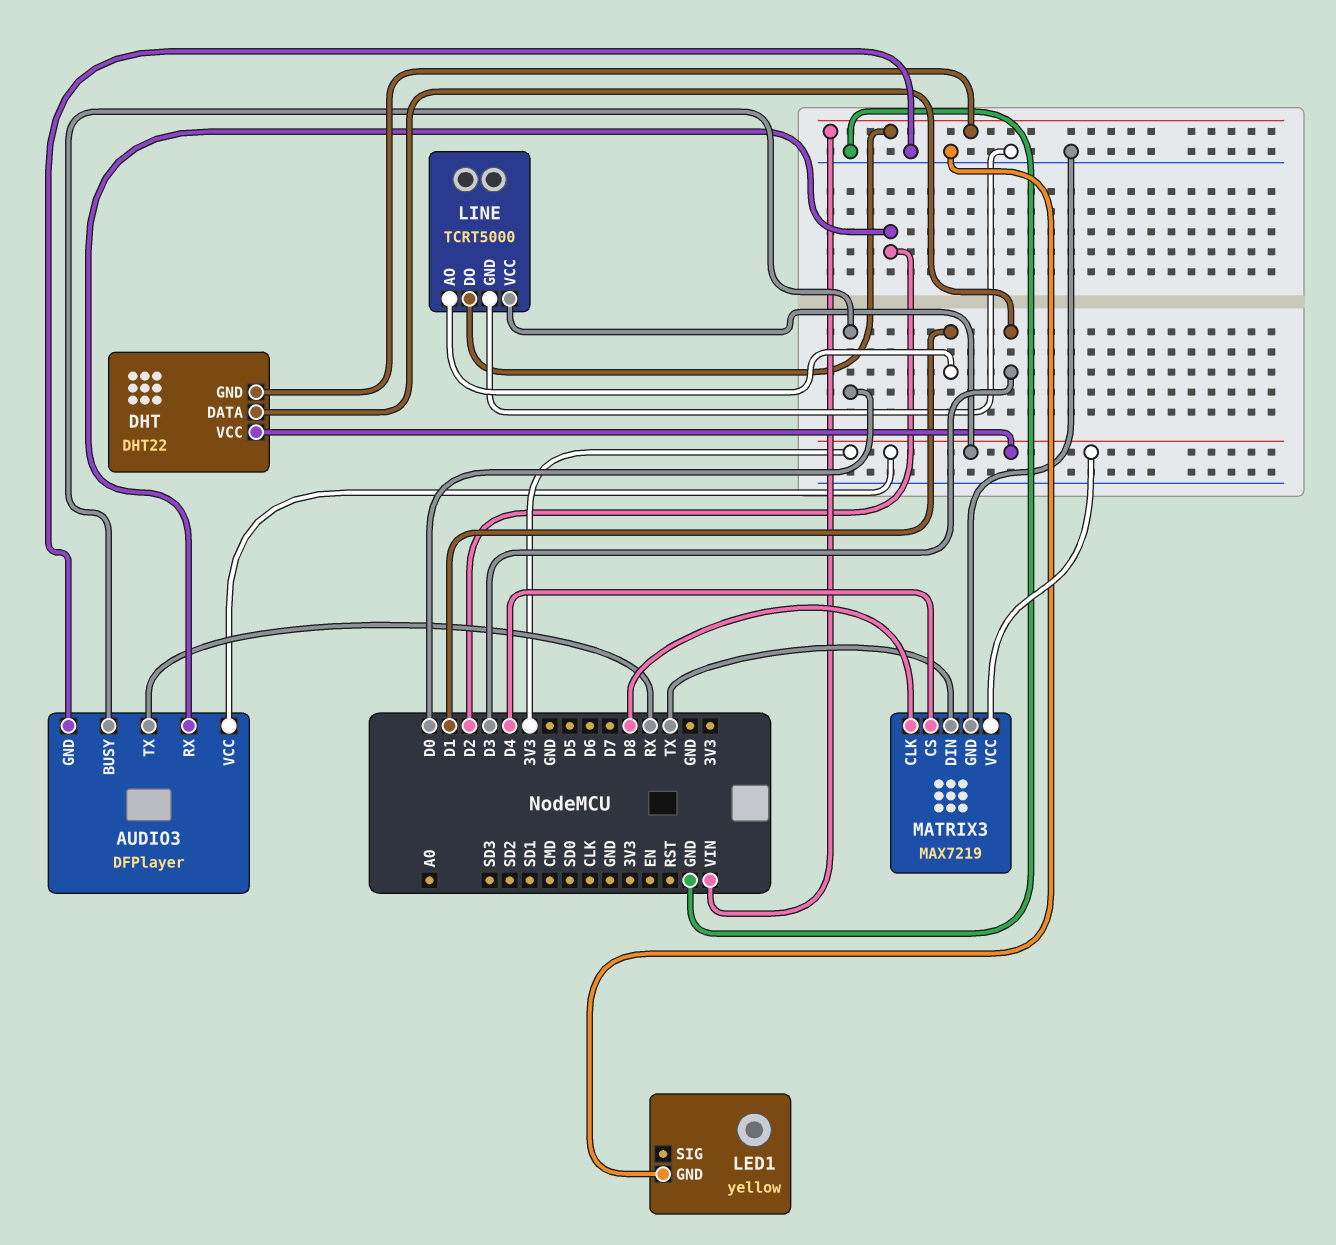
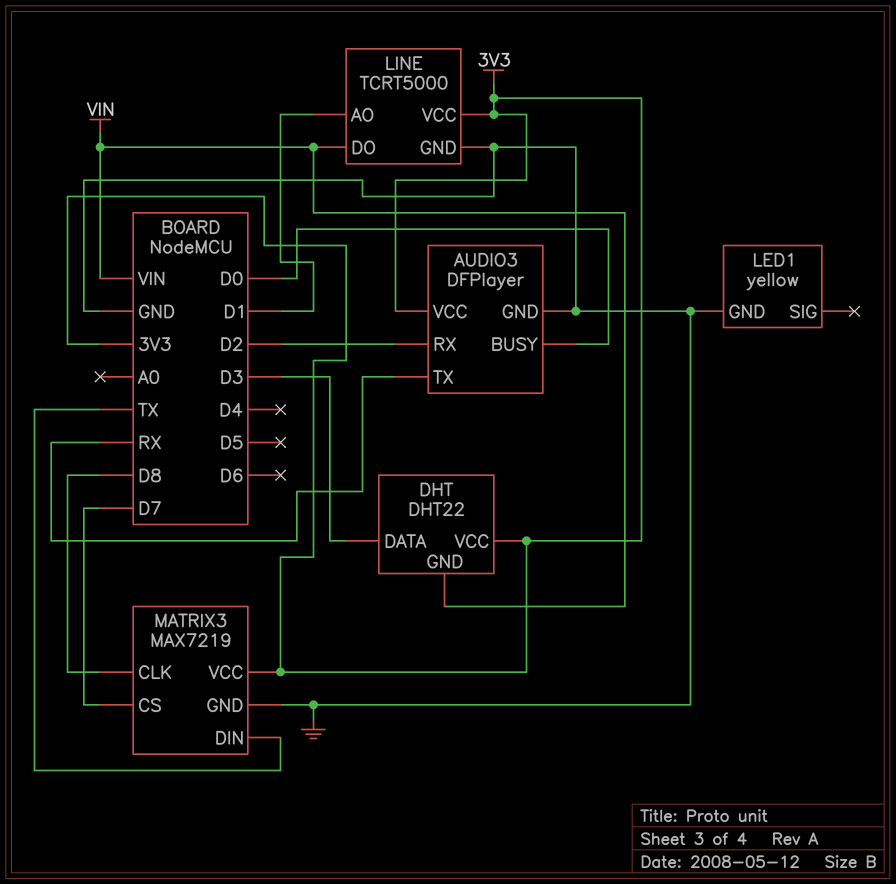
MATRIX3 pin CS: D4 -> D7

